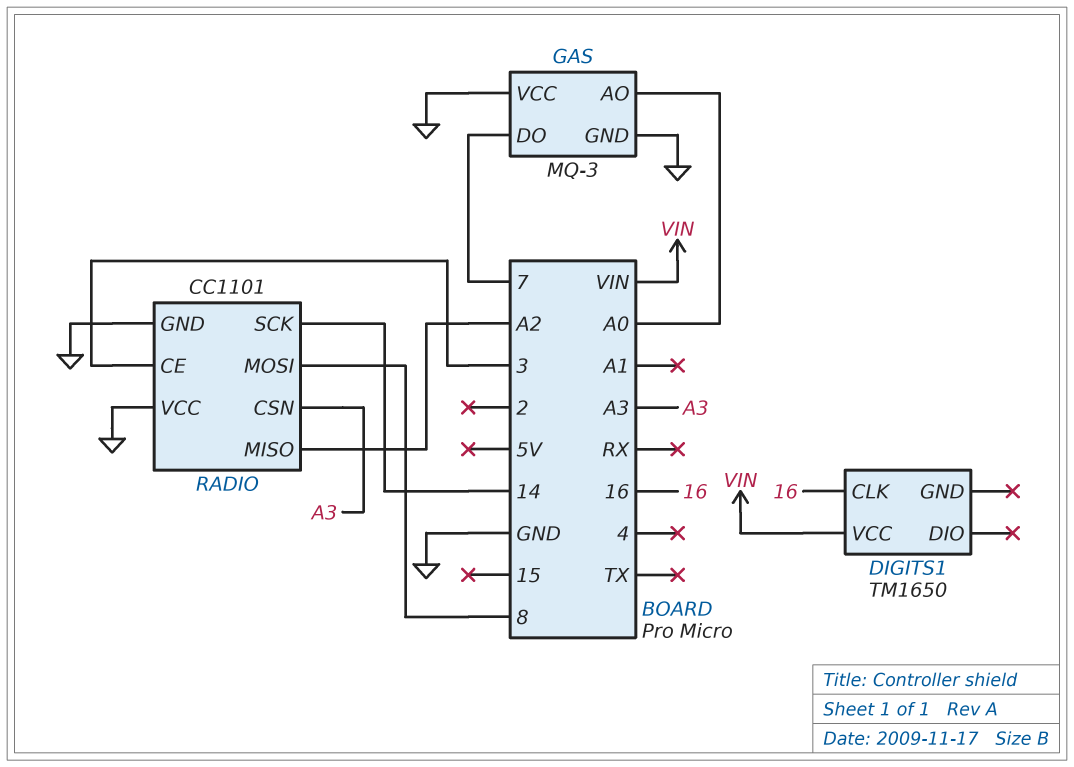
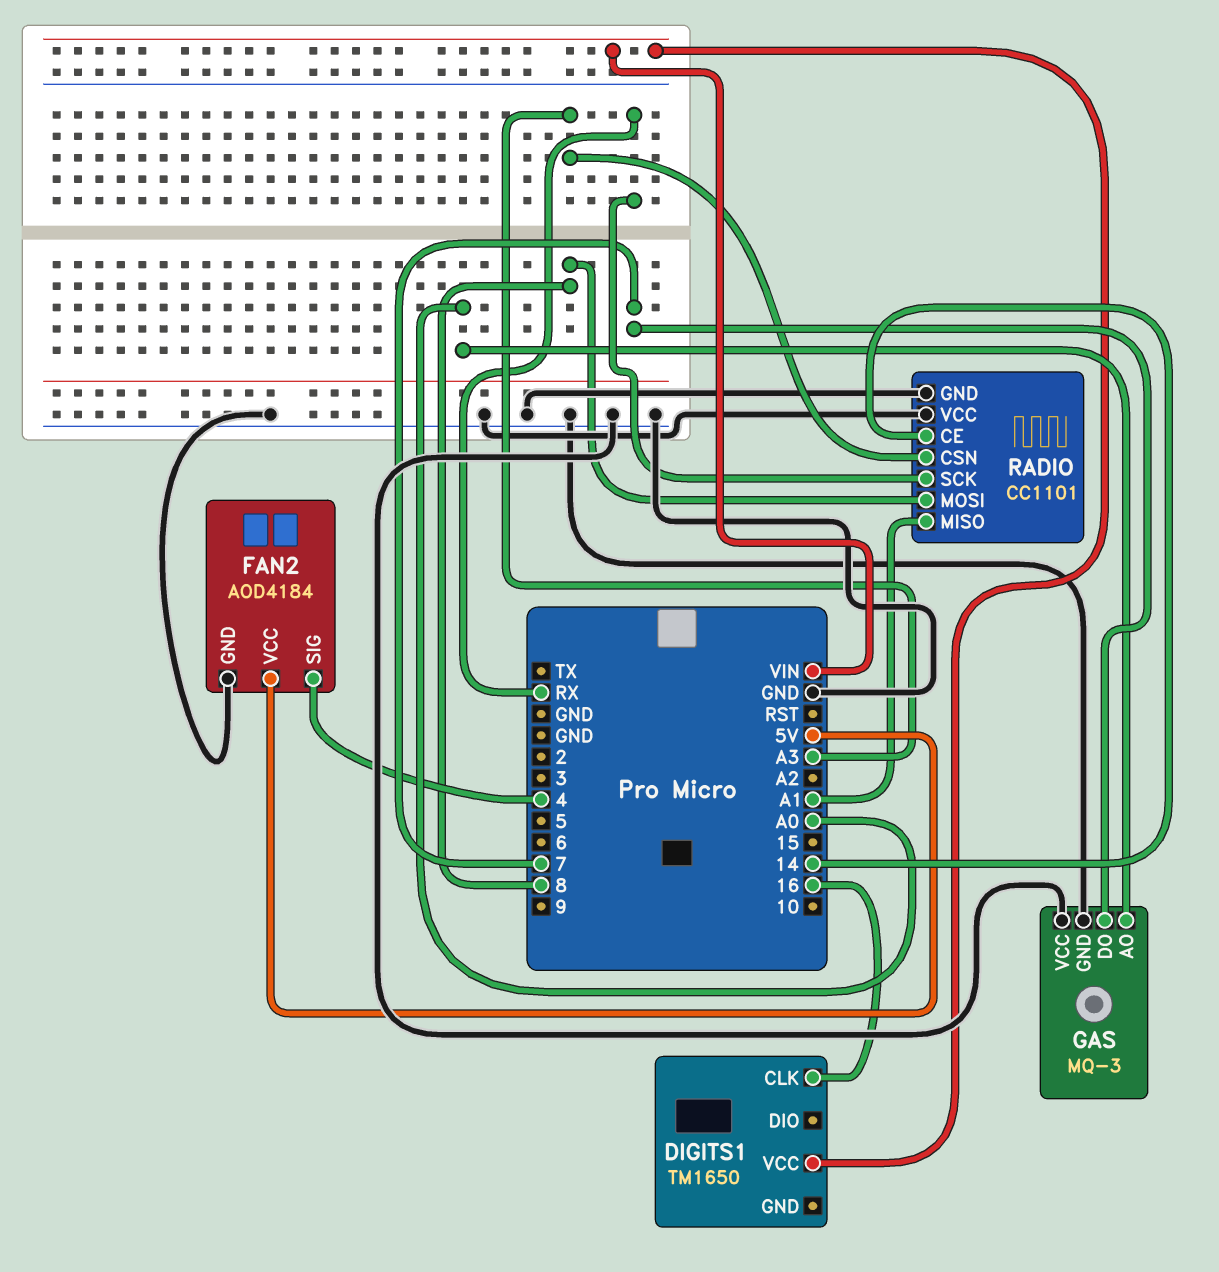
FAN2: none -> AOD4184
FAN2 pin GND: none -> GND
FAN2 pin SIG: none -> 4
FAN2 pin VCC: none -> 5V
RADIO pin CE: 3 -> 14
RADIO pin MISO: A2 -> A1
RADIO pin SCK: 14 -> RX

